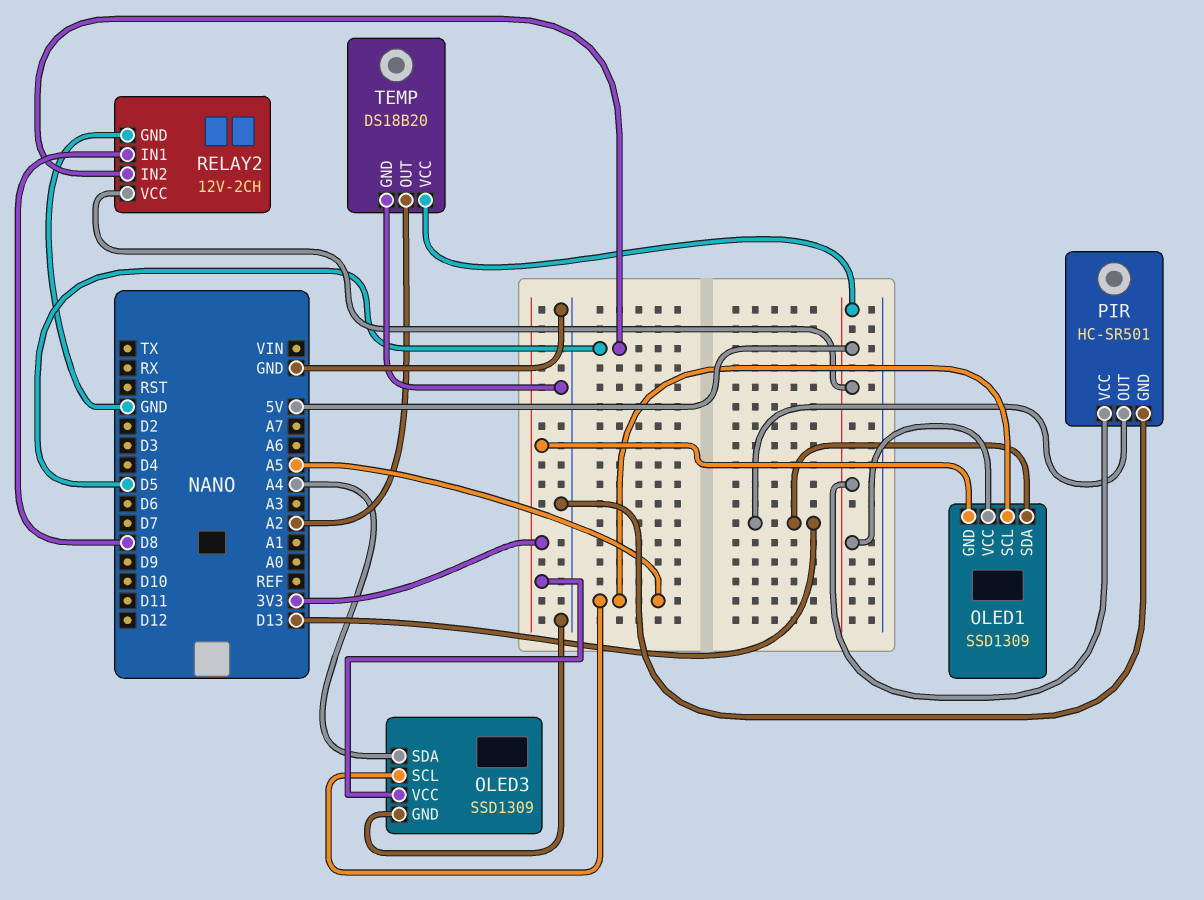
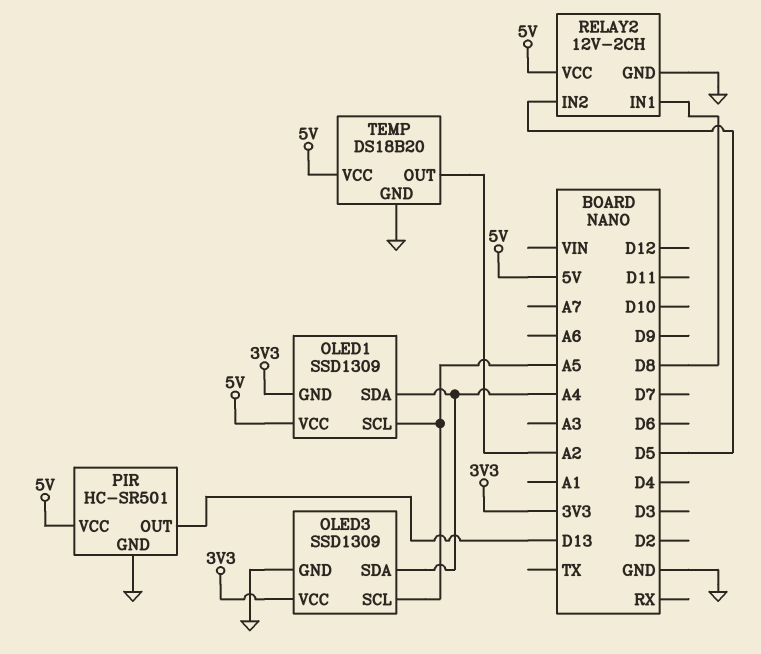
OLED1 pin SDA: D13 -> A4

